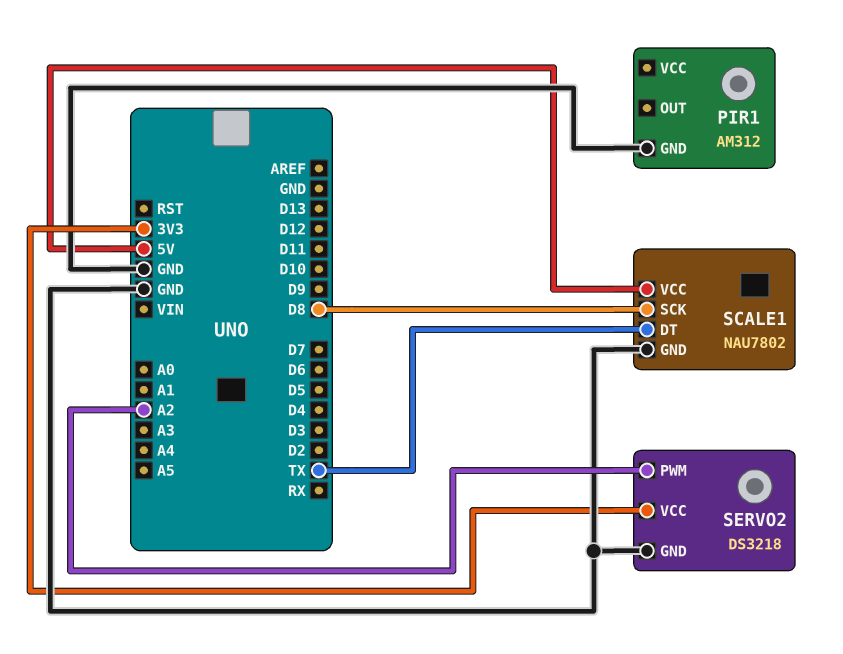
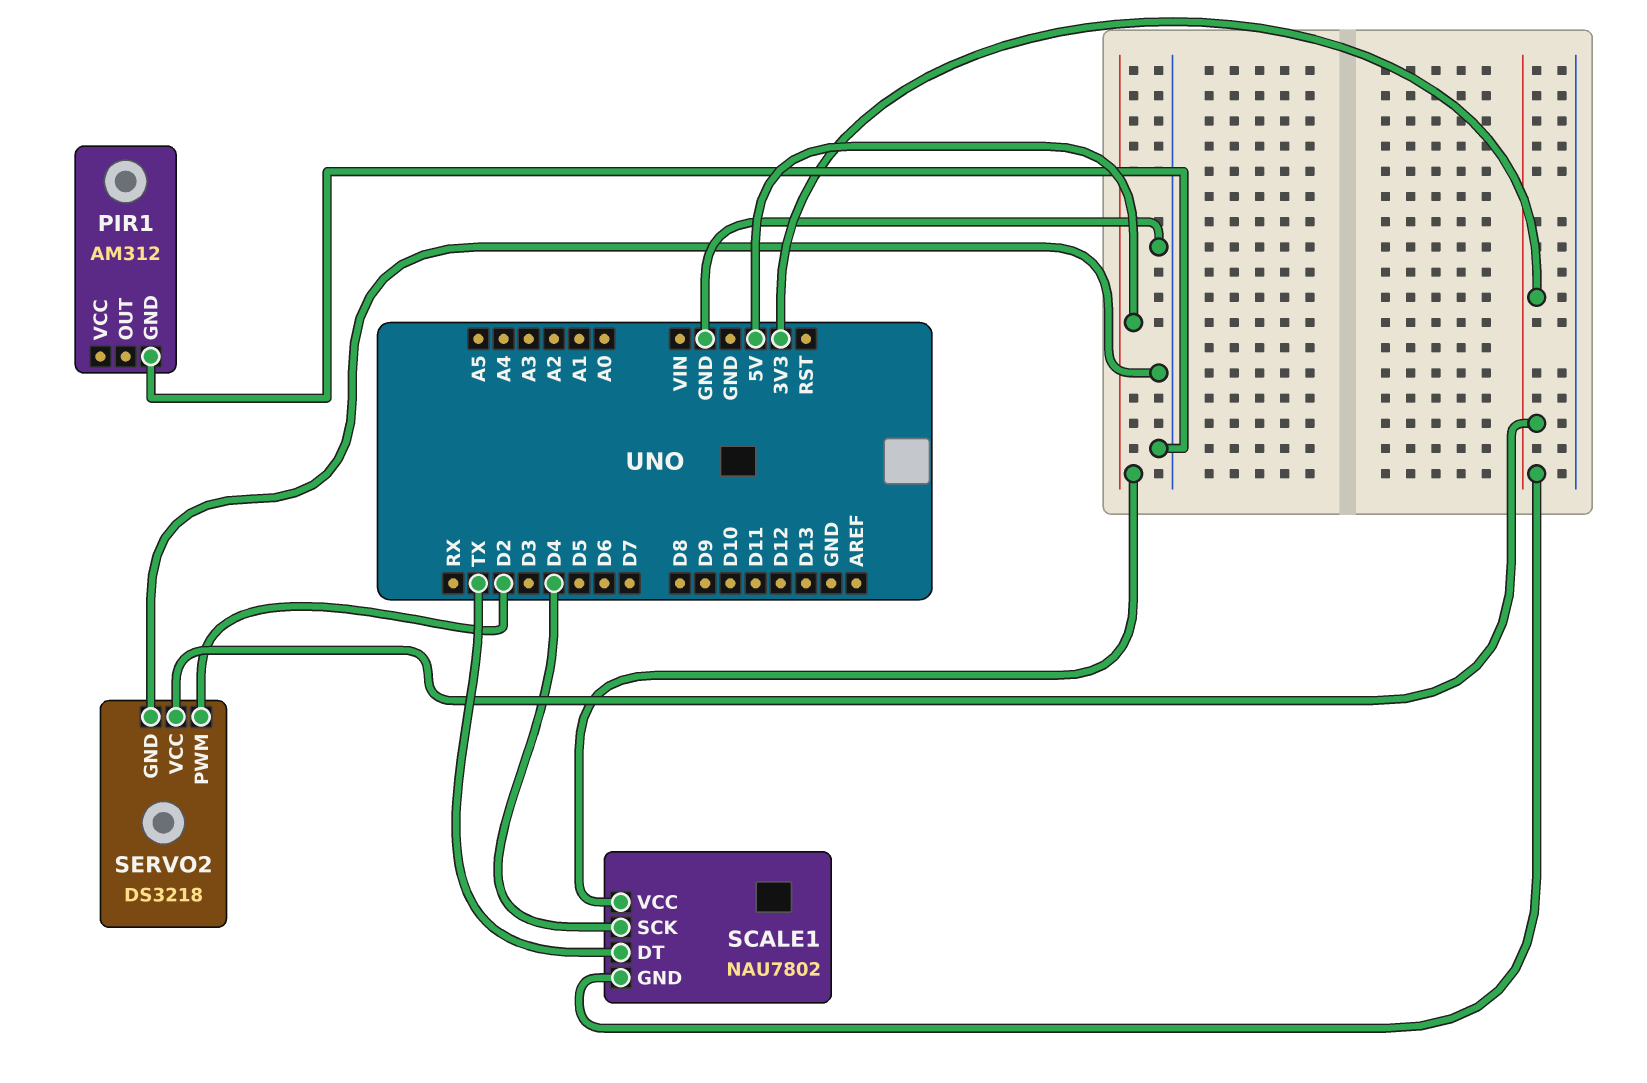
SCALE1 pin GND: GND -> 3V3
SCALE1 pin SCK: D8 -> D4
SERVO2 pin PWM: A2 -> D2

